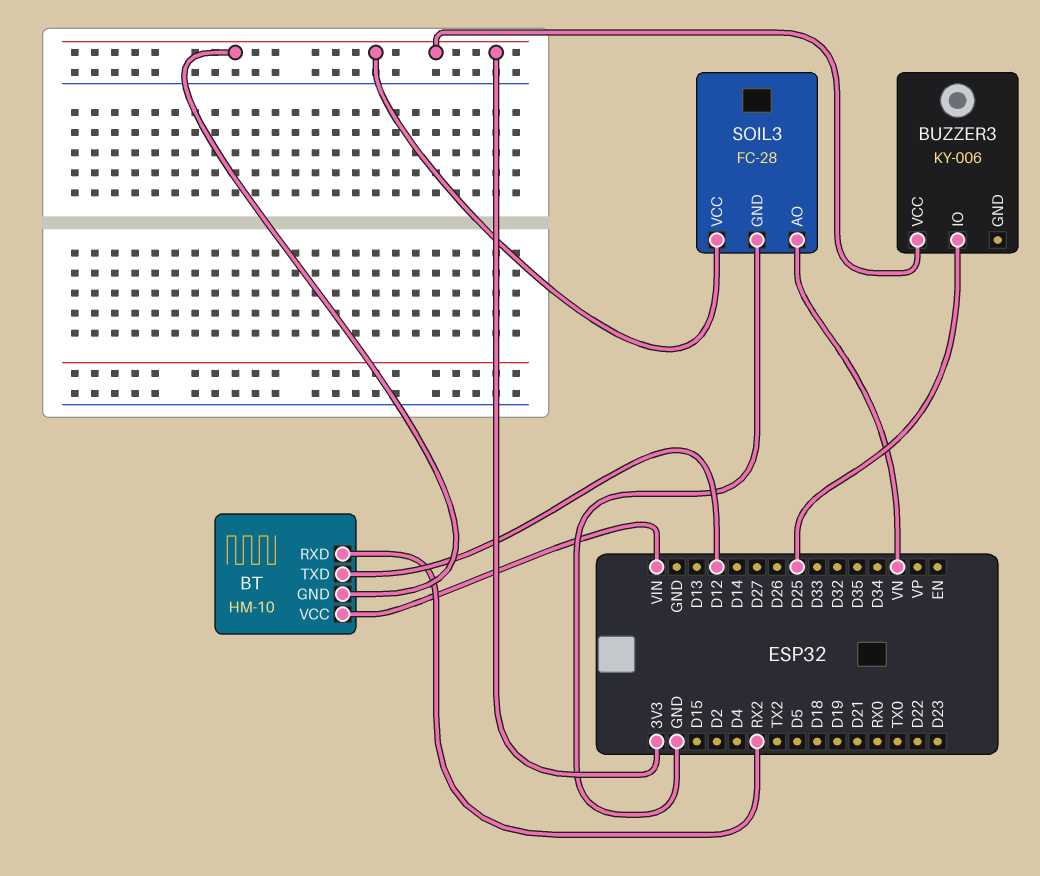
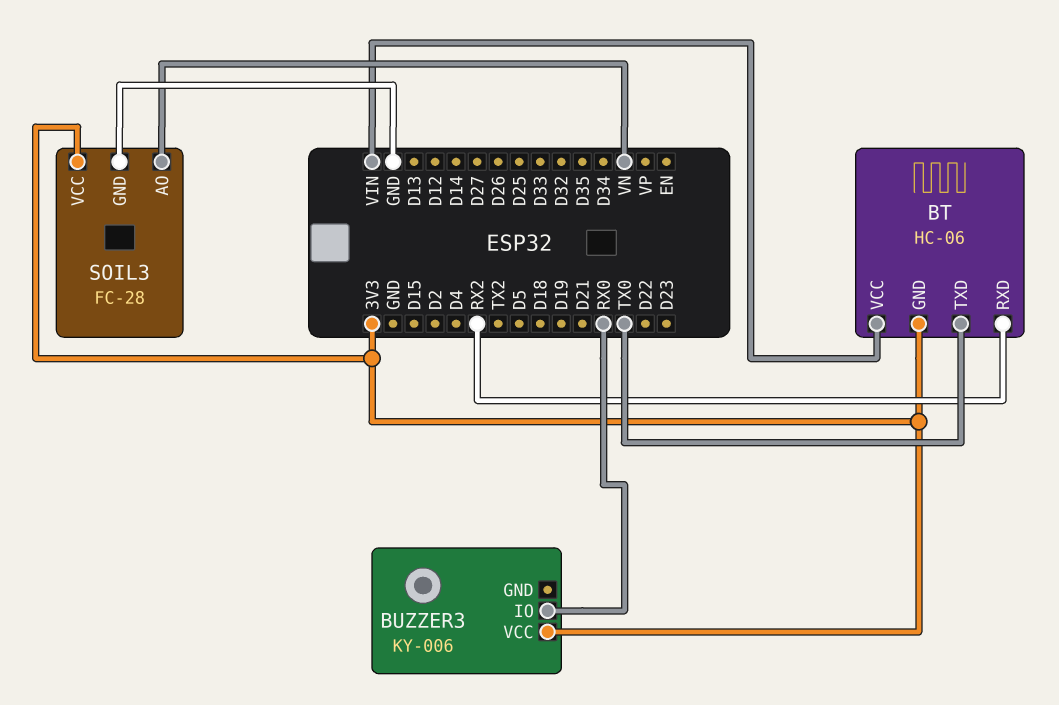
BT: HM-10 -> HC-06
BT pin TXD: D12 -> TX0
BUZZER3 pin IO: D25 -> RX0

